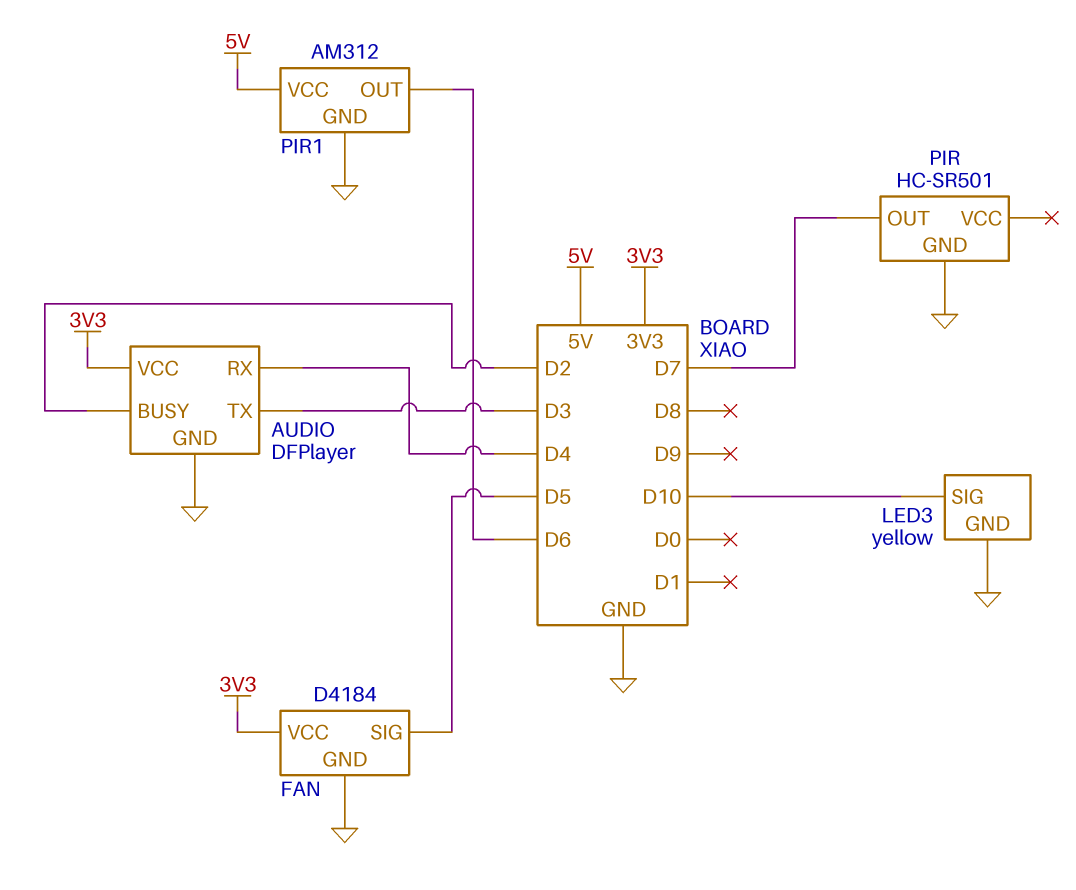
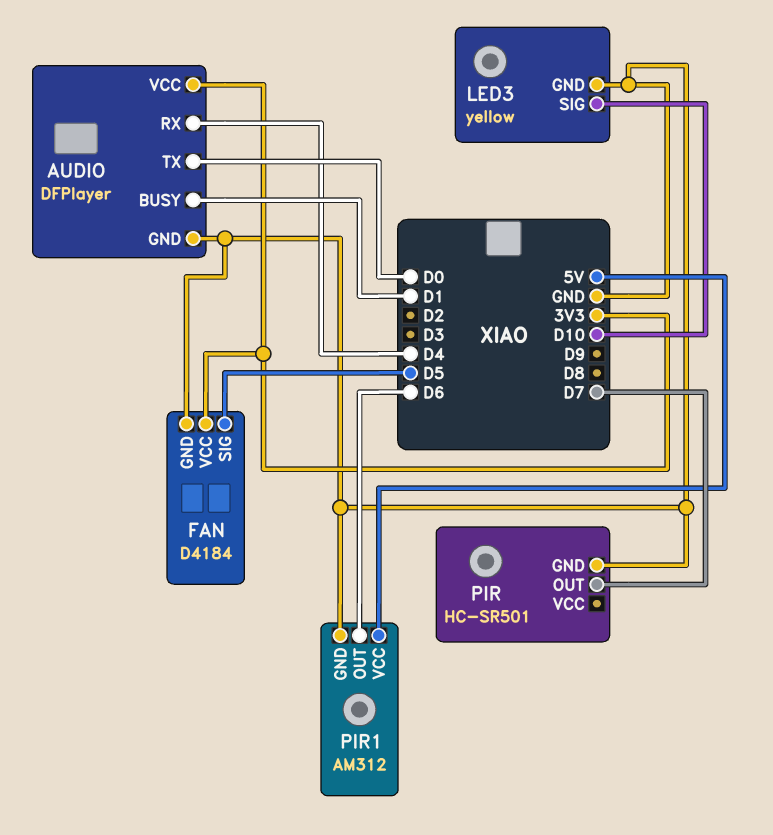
AUDIO pin BUSY: D2 -> D1
AUDIO pin TX: D3 -> D0

